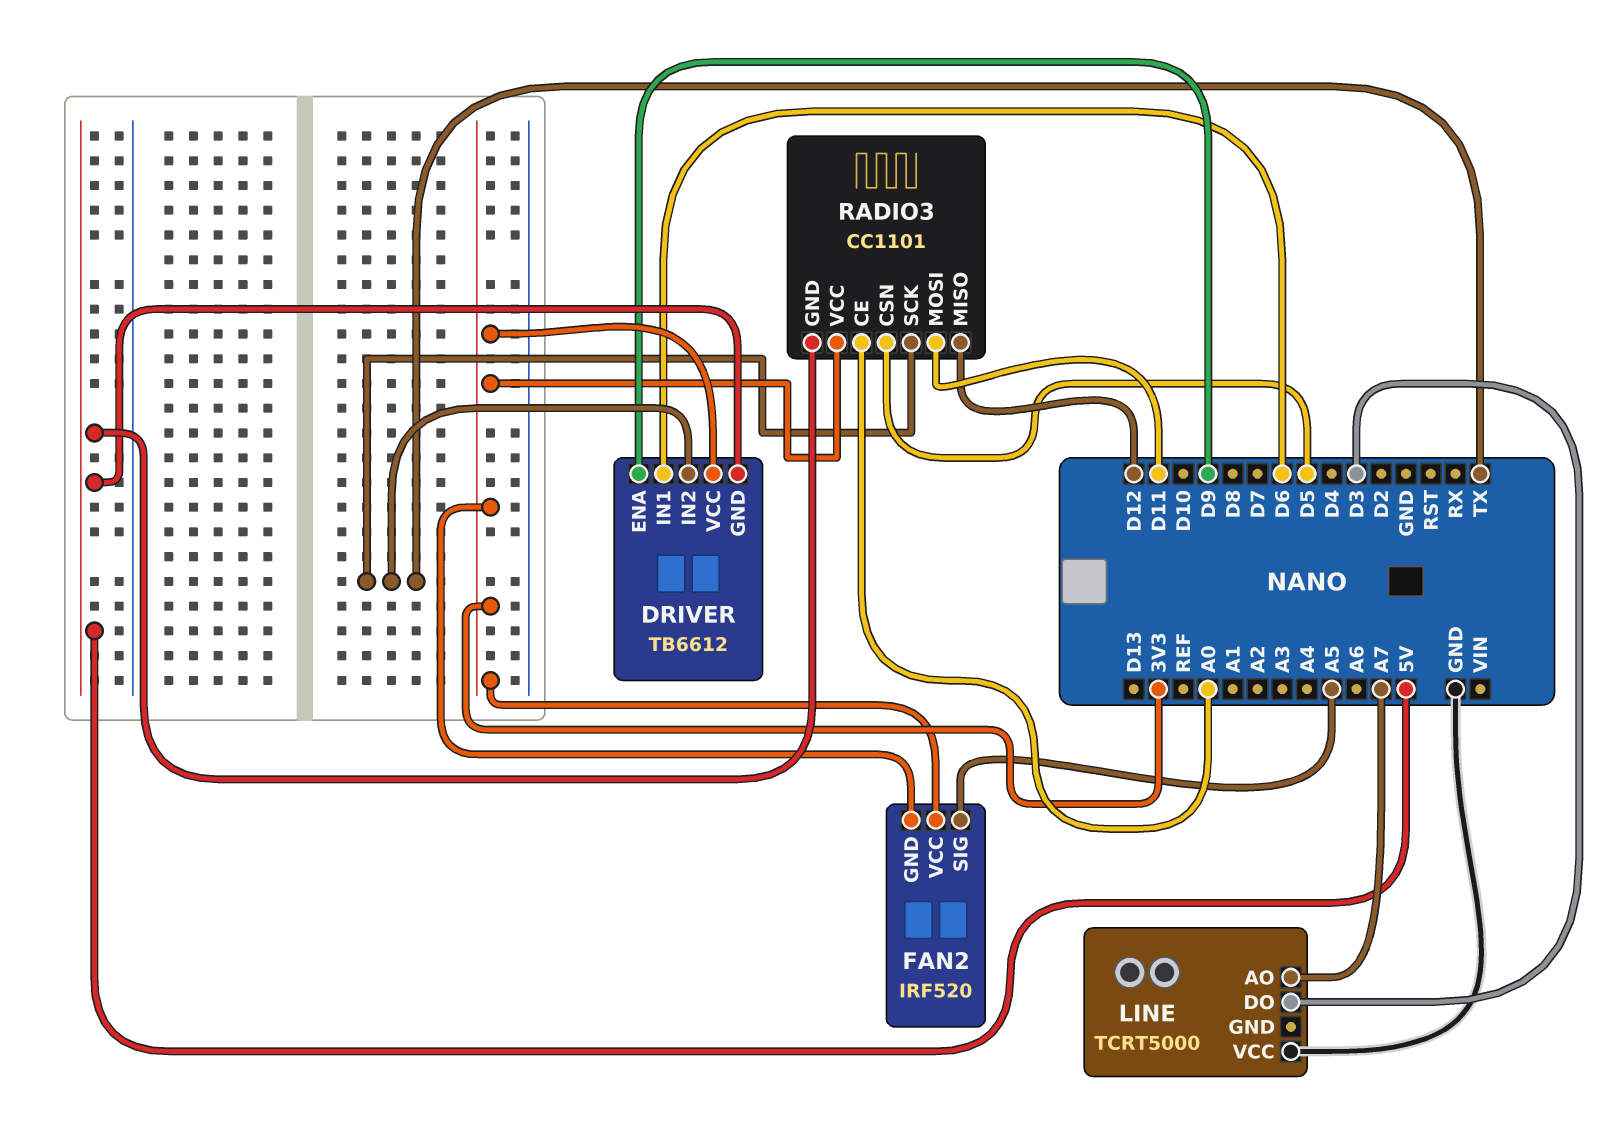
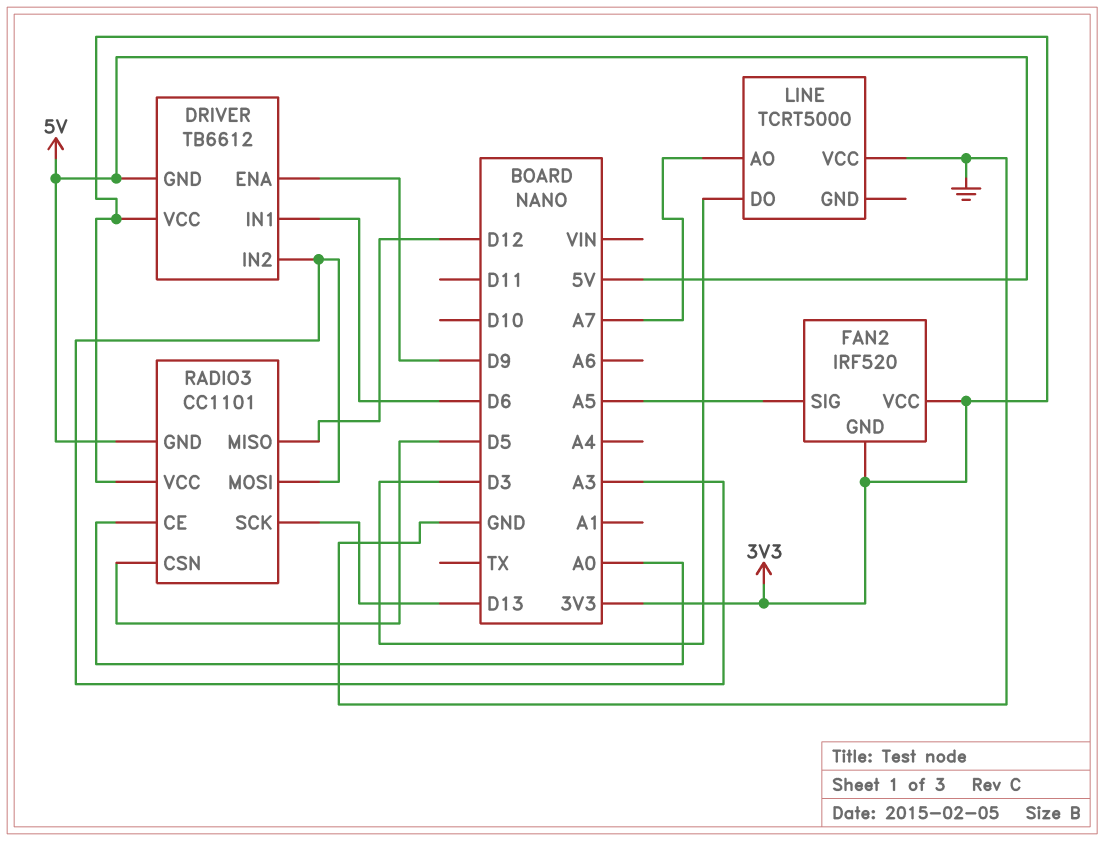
DRIVER pin IN2: TX -> A3
RADIO3 pin MOSI: D11 -> A3
RADIO3 pin SCK: TX -> D13

